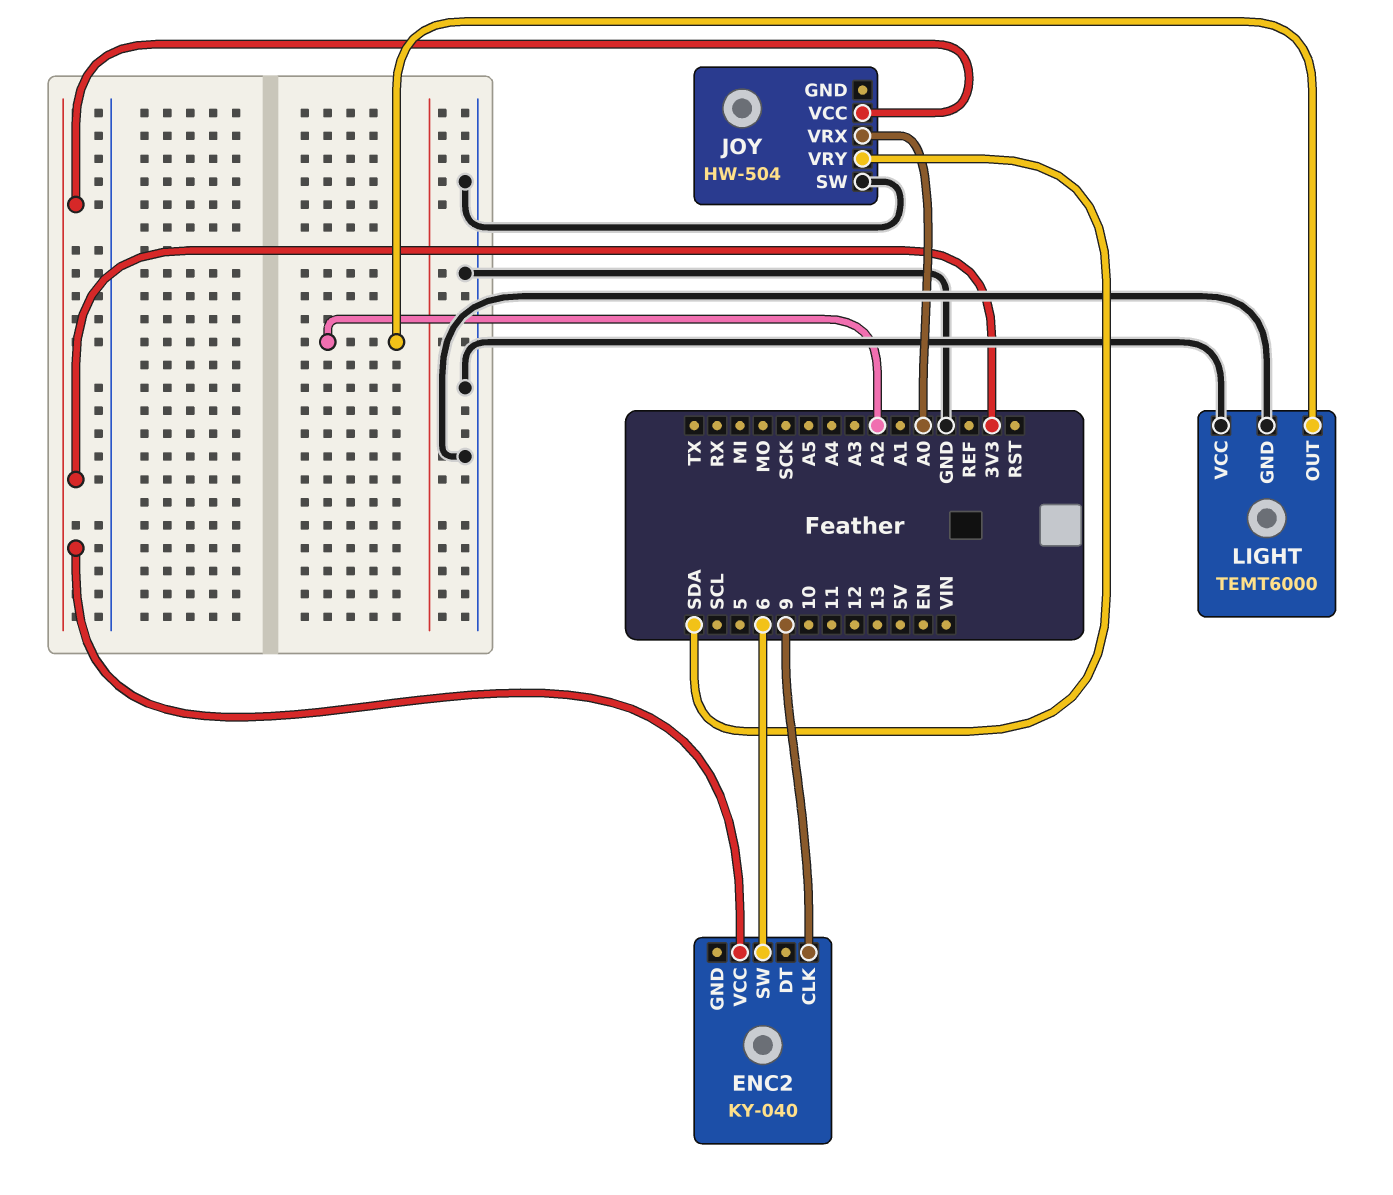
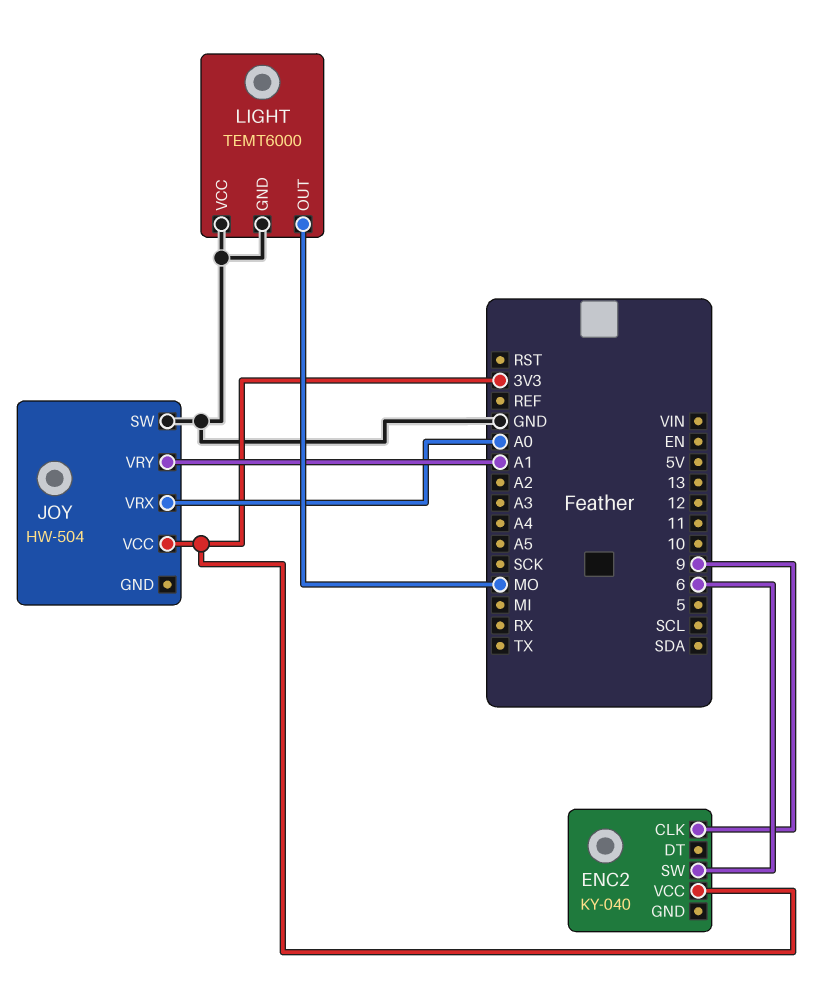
JOY pin VRY: SDA -> A1
LIGHT pin OUT: A2 -> MO

